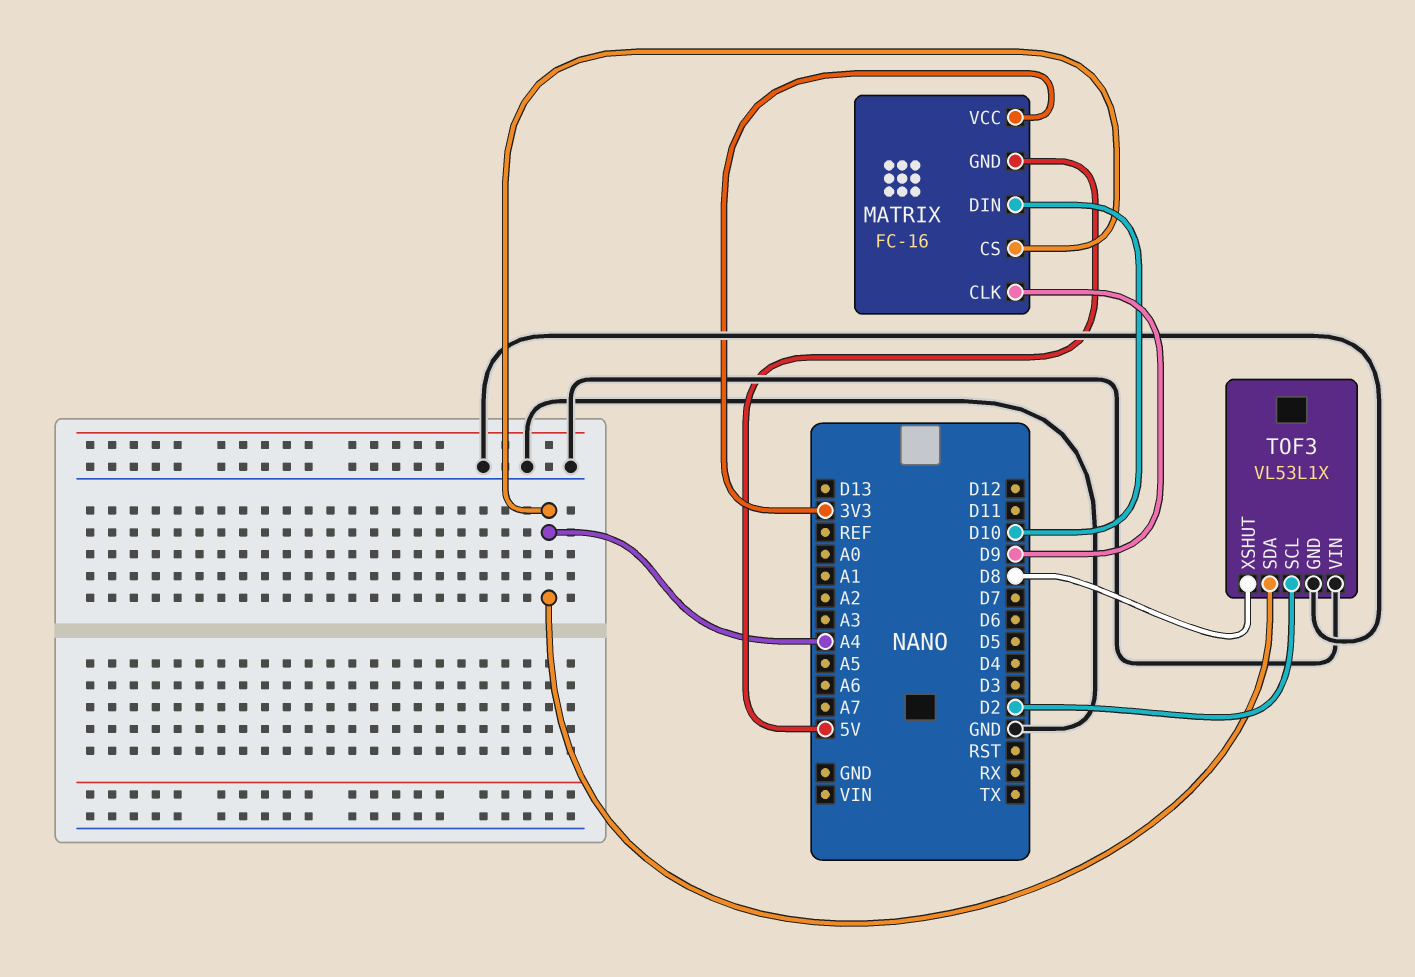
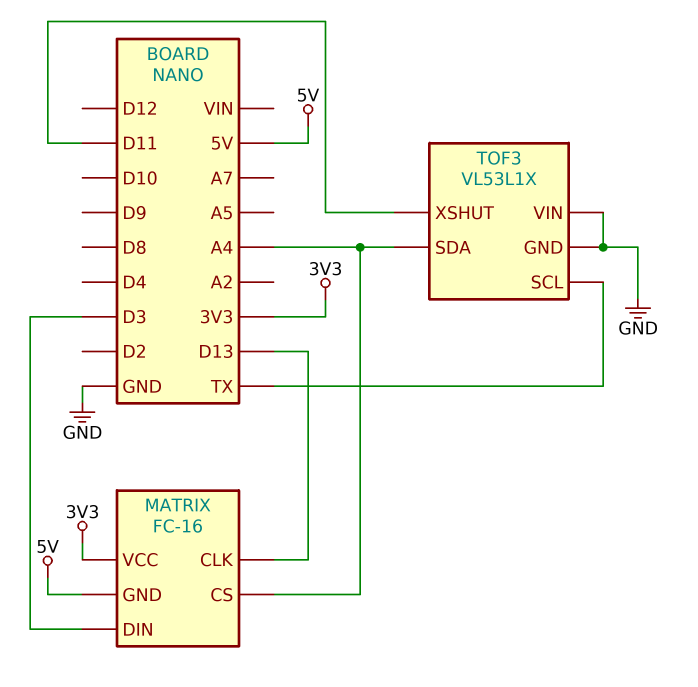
MATRIX pin CLK: D9 -> D13
MATRIX pin DIN: D10 -> D3
TOF3 pin SCL: D2 -> TX
TOF3 pin XSHUT: D8 -> D11

